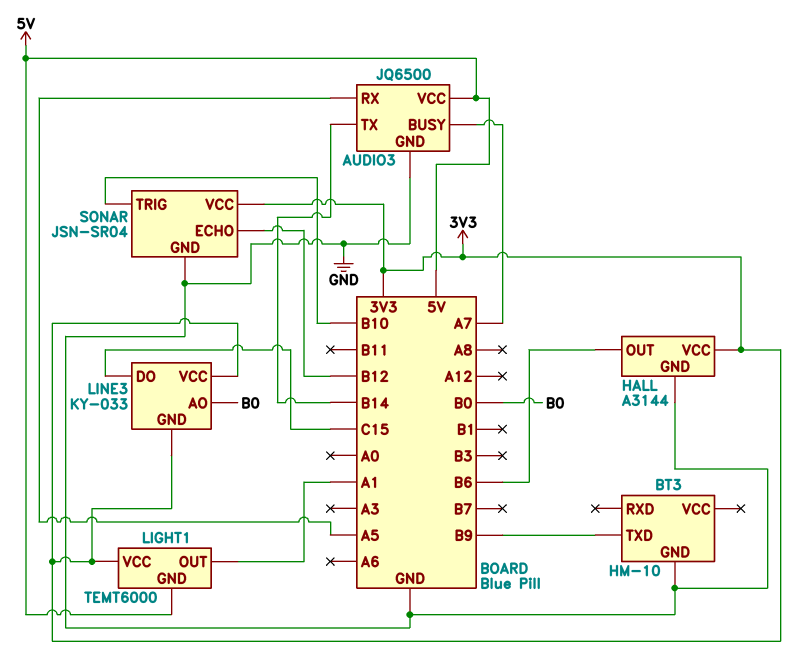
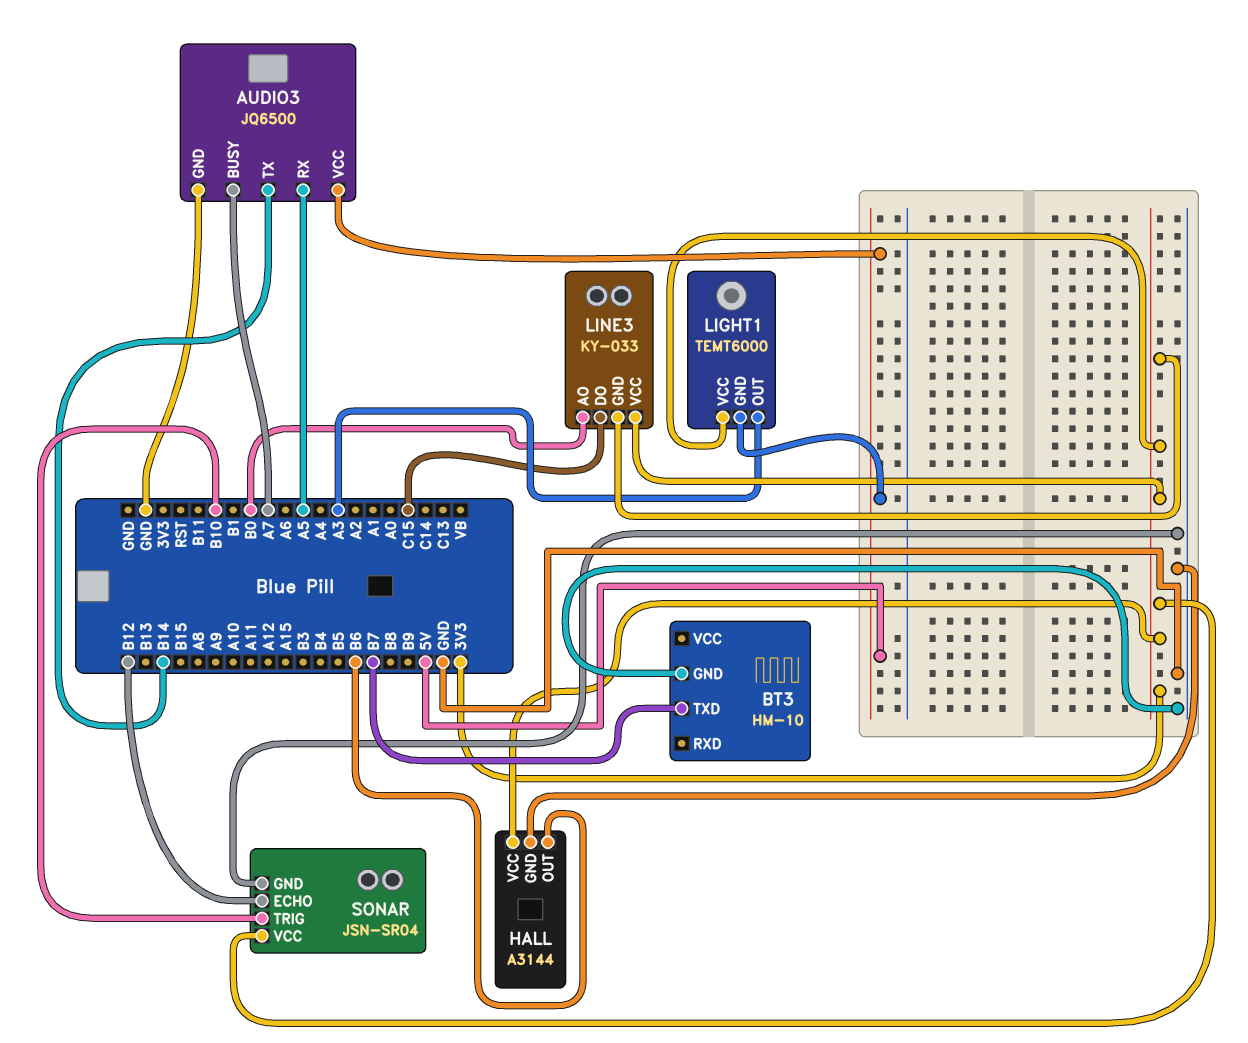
BT3 pin TXD: B9 -> B7
LIGHT1 pin OUT: A1 -> A3

